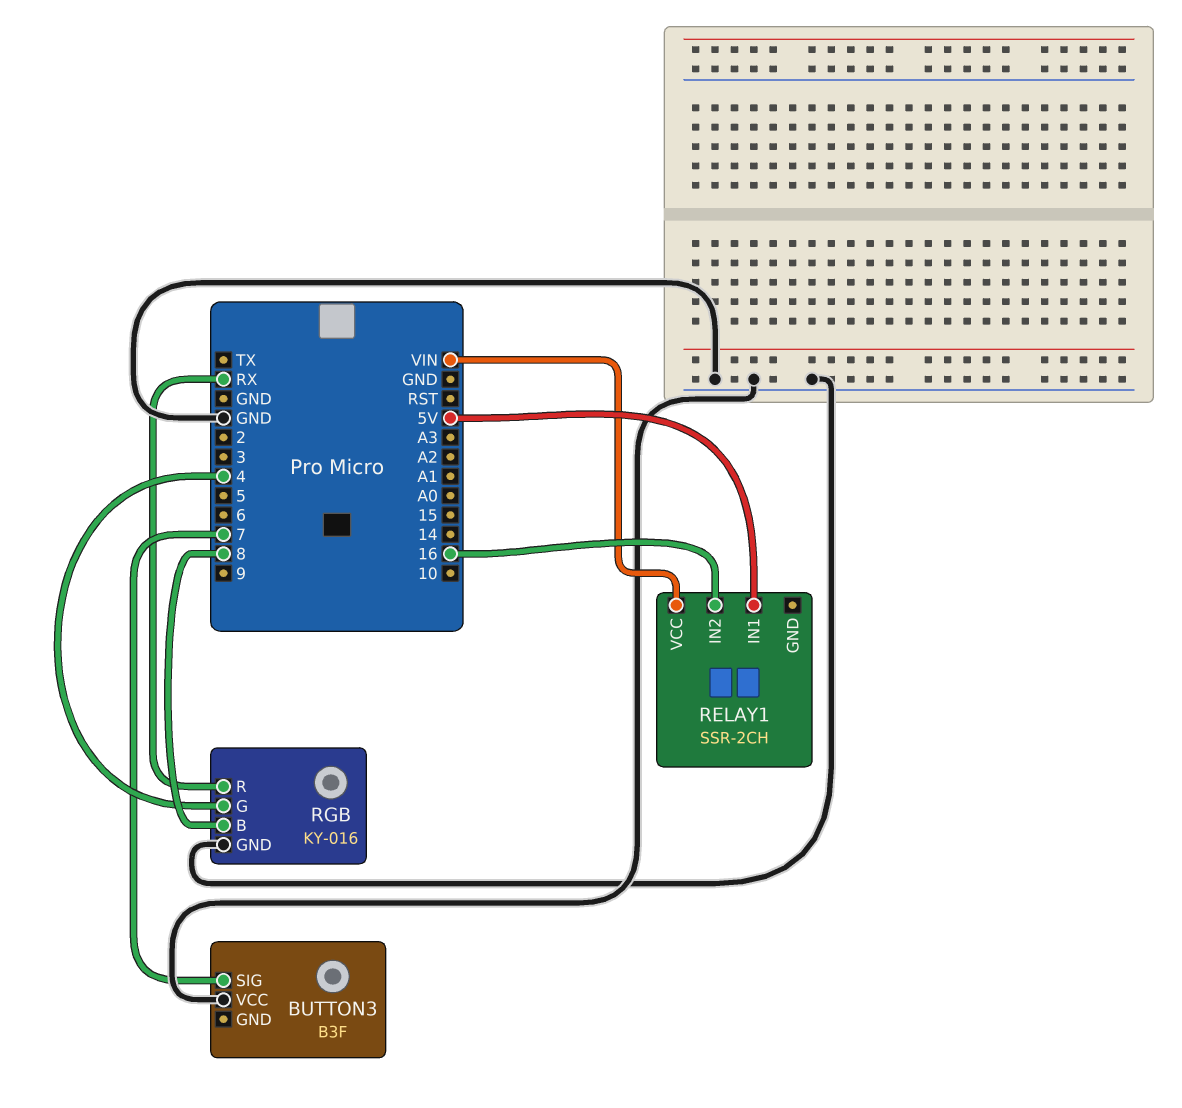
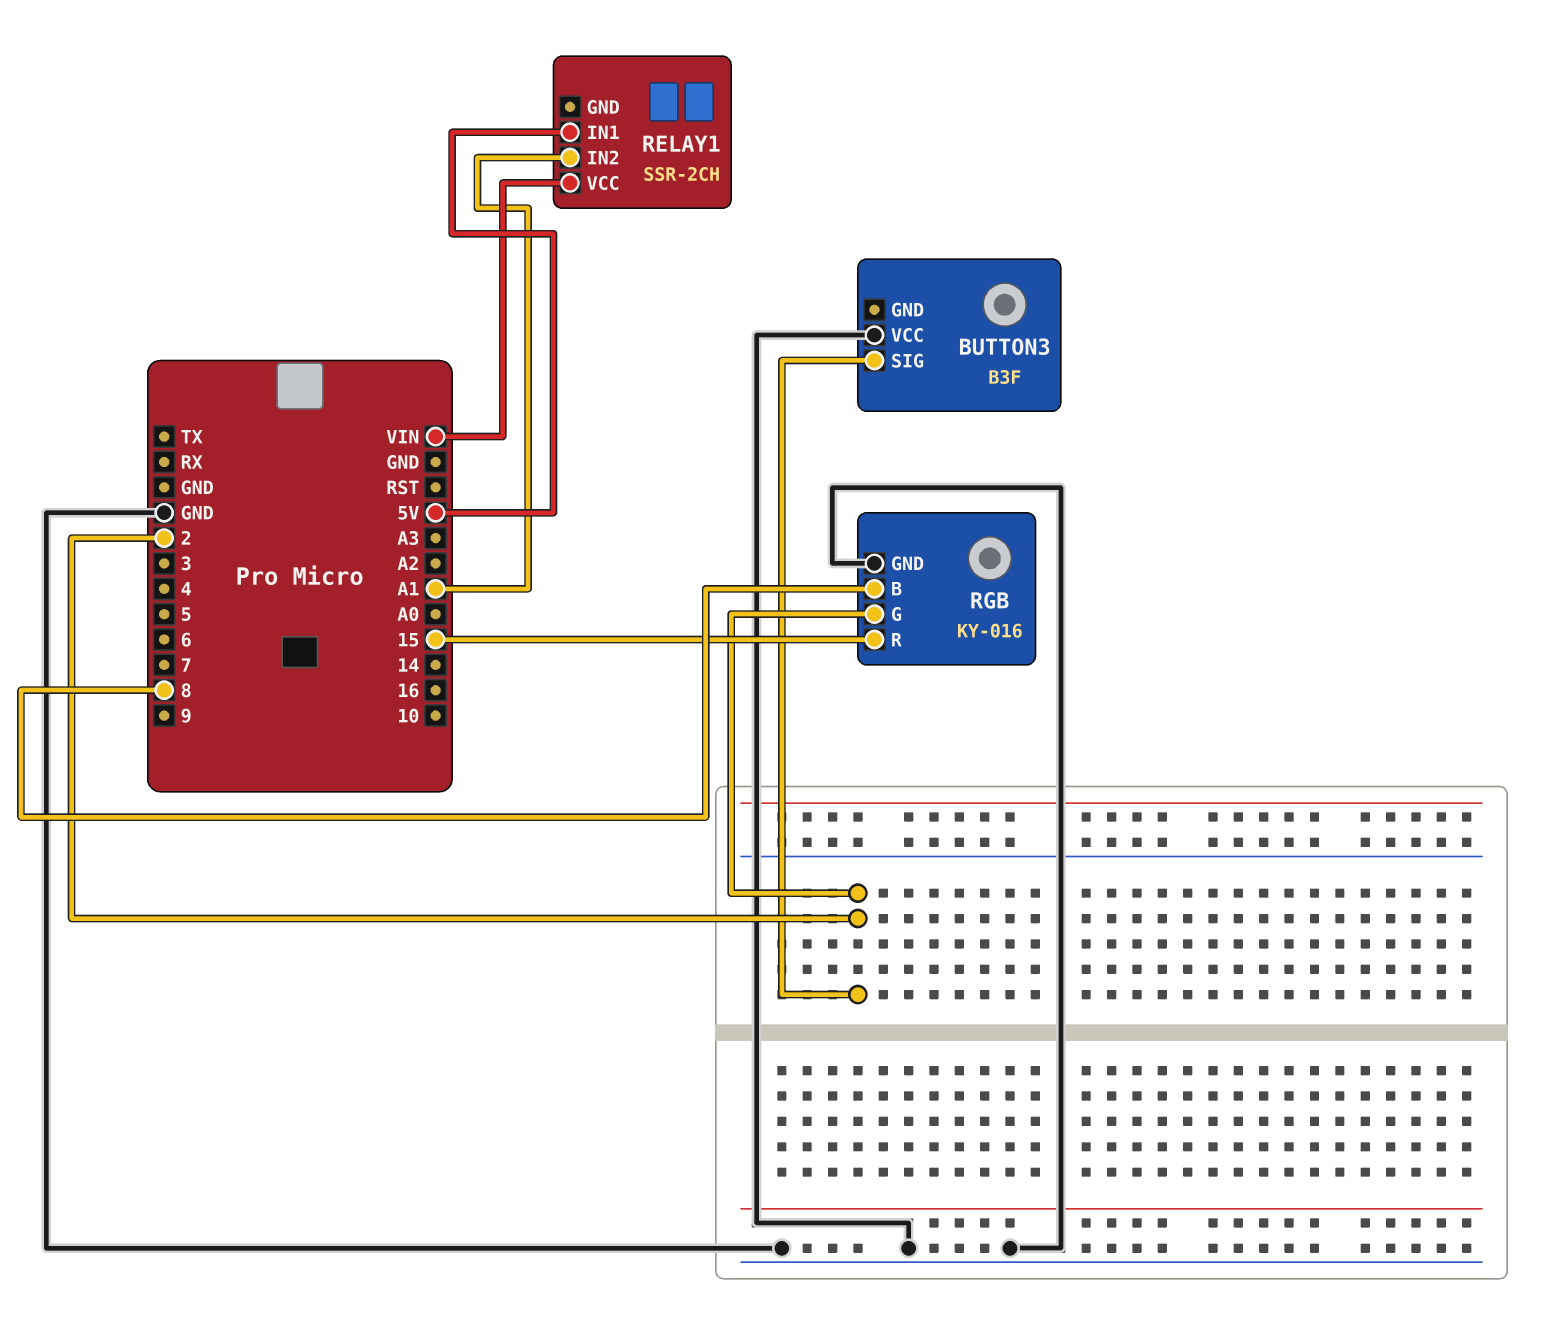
BUTTON3 pin SIG: 7 -> 2
RELAY1 pin IN2: 16 -> A1
RGB pin G: 4 -> 2
RGB pin R: RX -> 15

